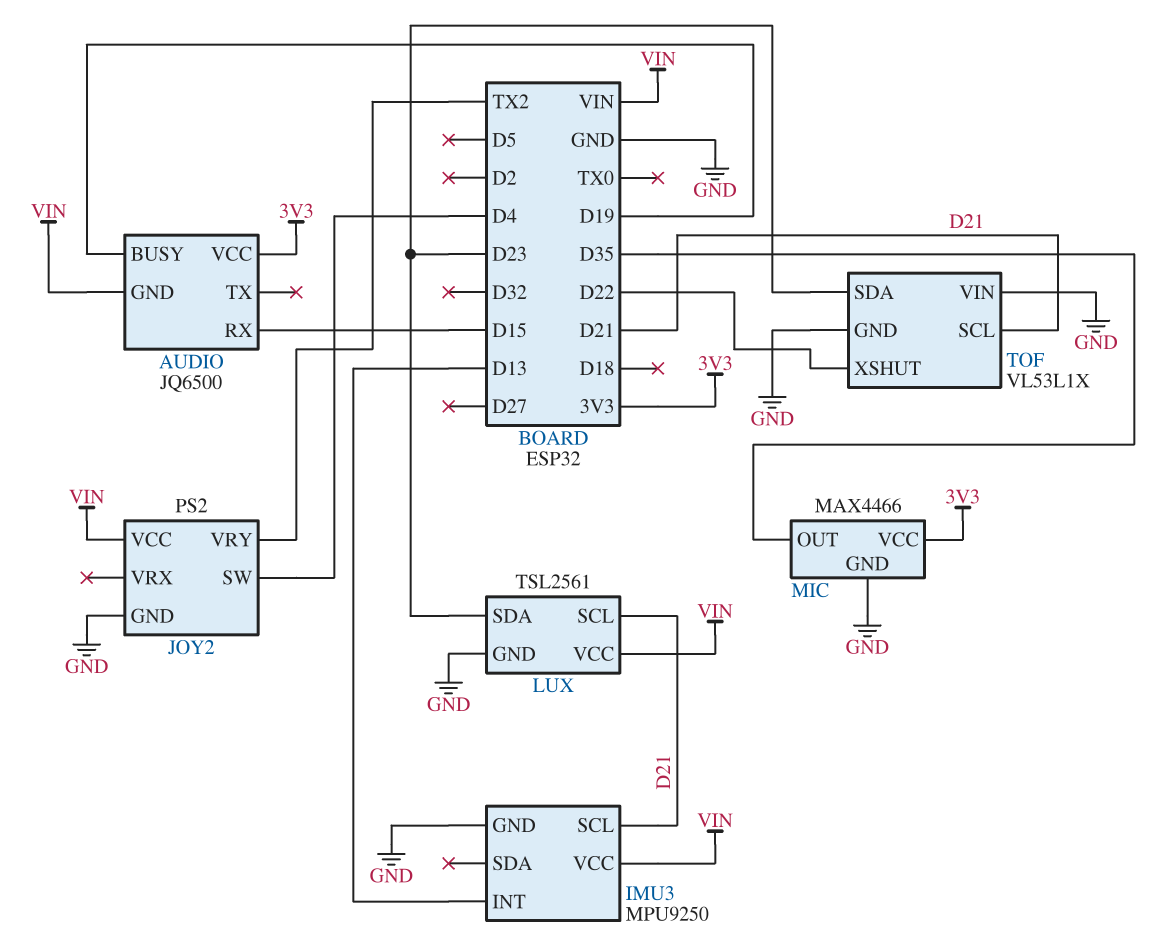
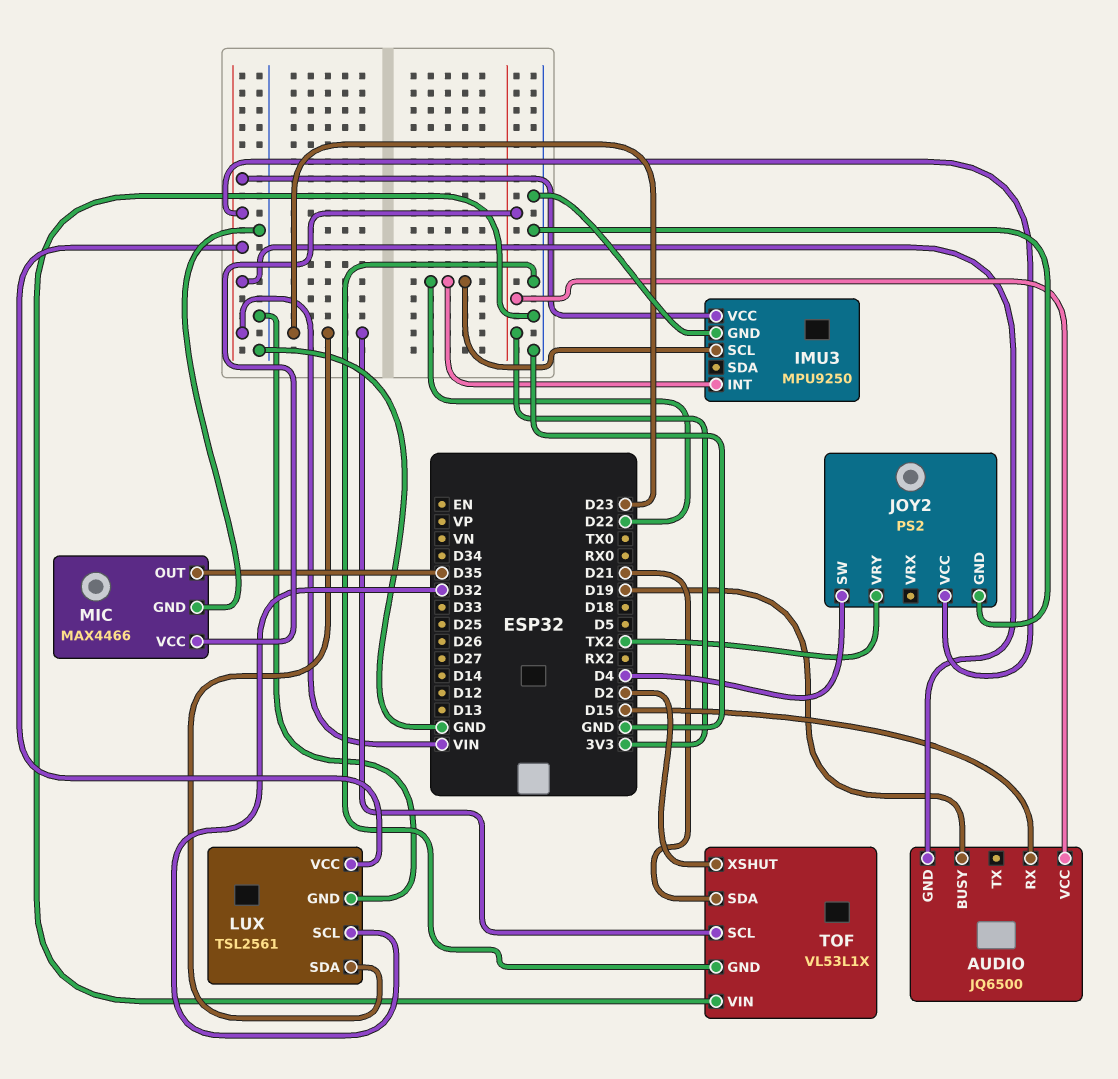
IMU3 pin INT: D13 -> D22
IMU3 pin SCL: D21 -> D22
LUX pin SCL: D21 -> D32
TOF pin SCL: D21 -> D23
TOF pin SDA: D23 -> D21
TOF pin XSHUT: D22 -> D2

